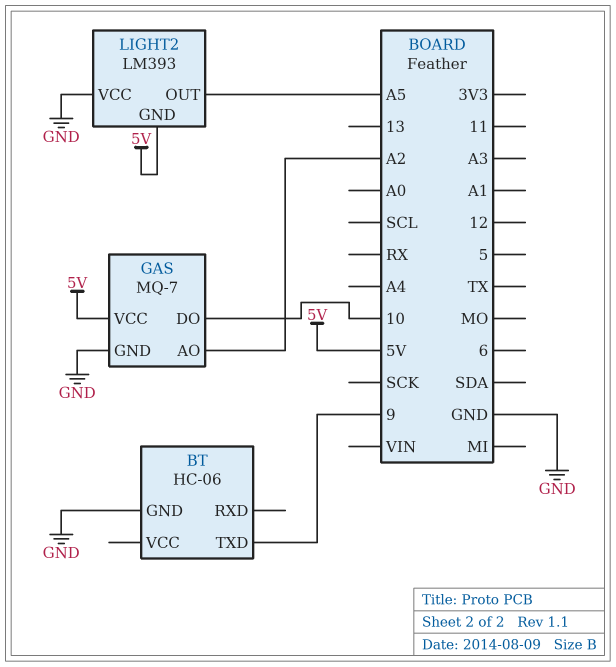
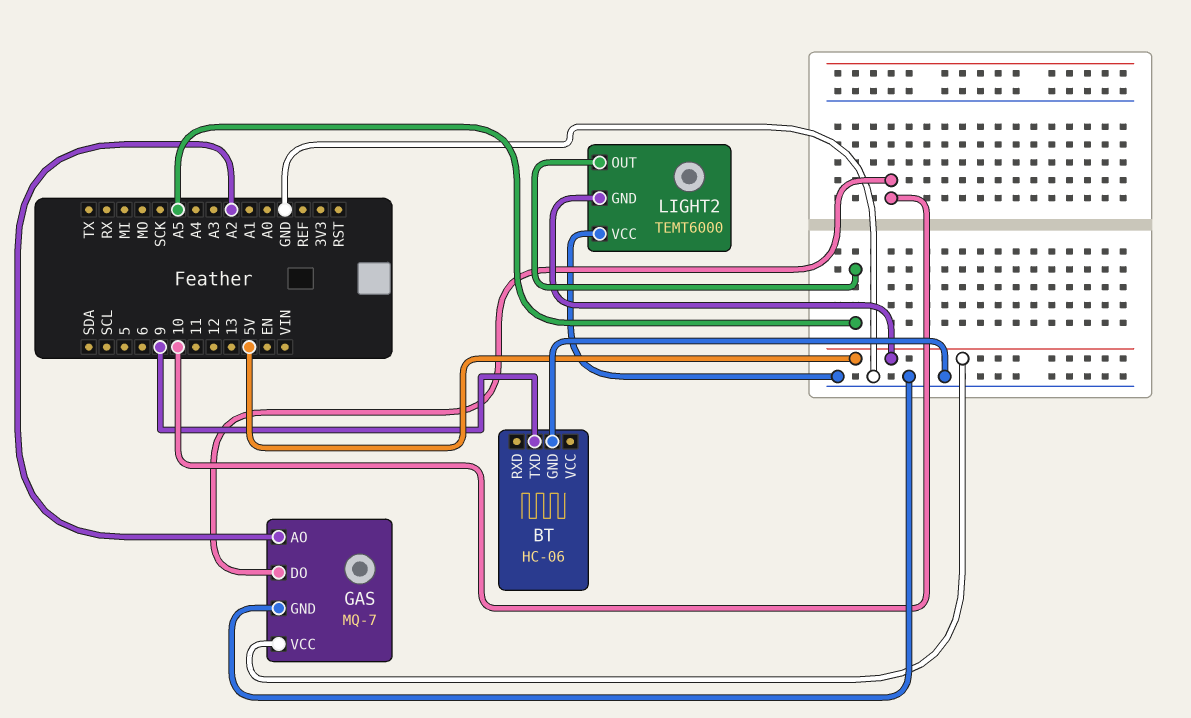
LIGHT2: LM393 -> TEMT6000

